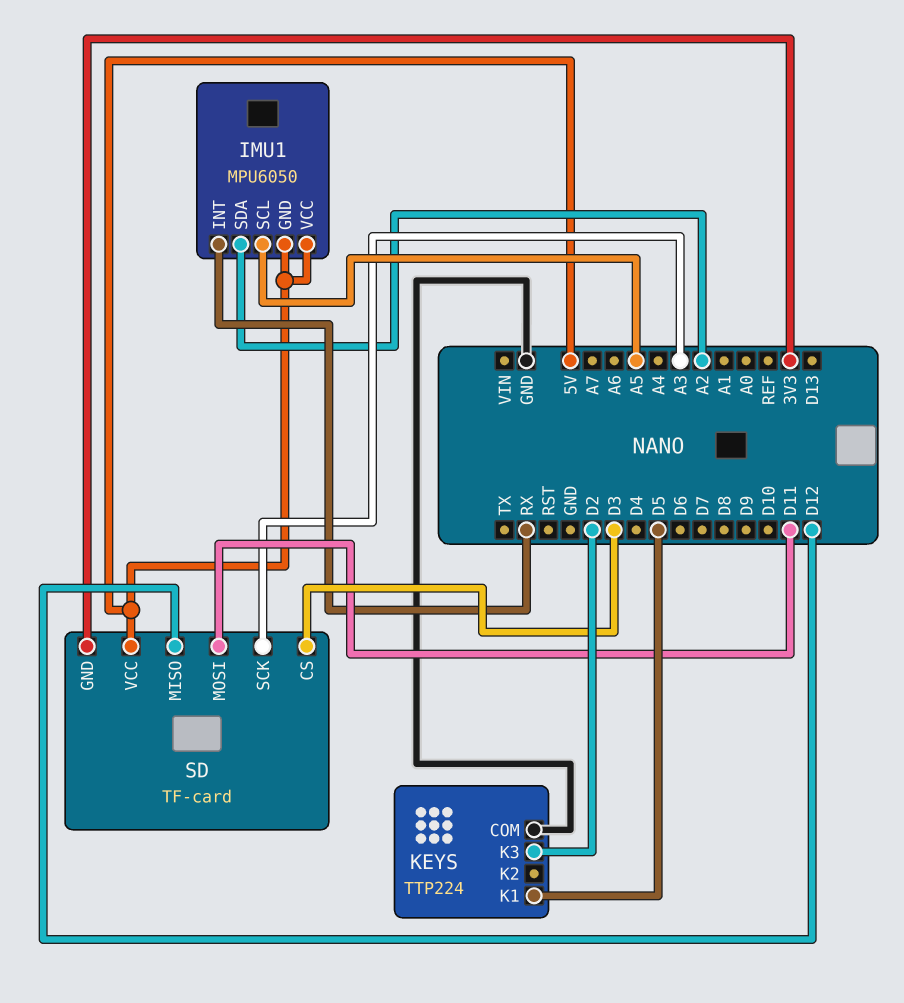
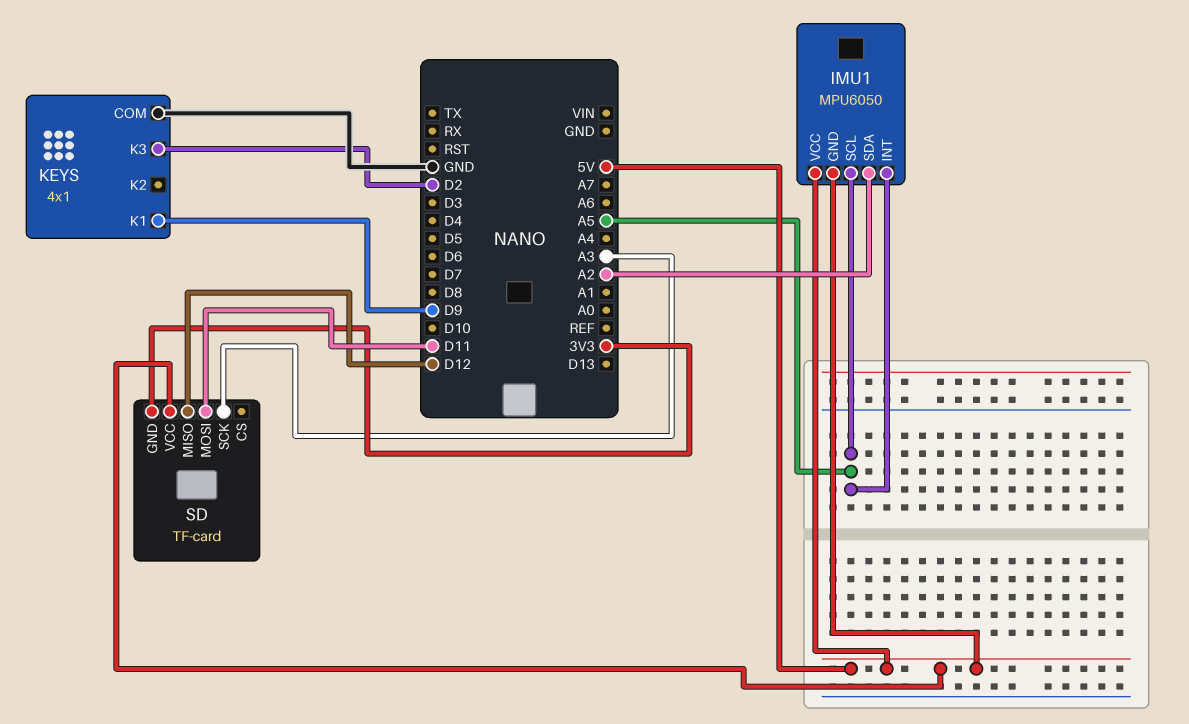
IMU1 pin INT: RX -> A5
KEYS: TTP224 -> 4x1
KEYS pin K1: D5 -> D9
SD pin CS: D3 -> none

